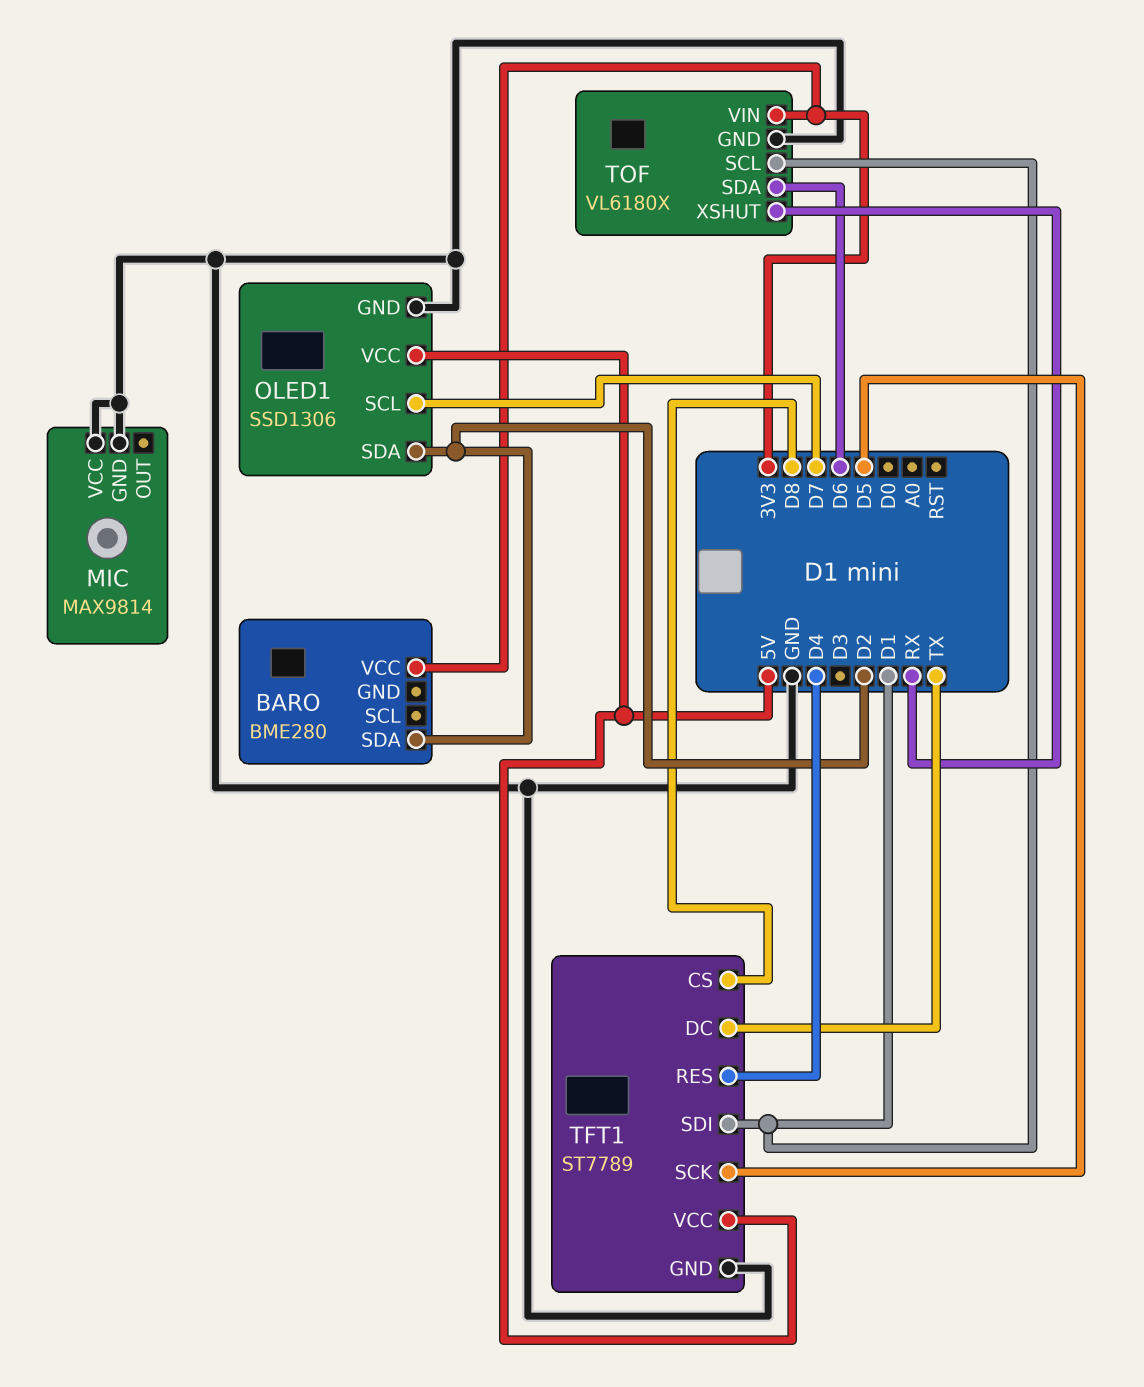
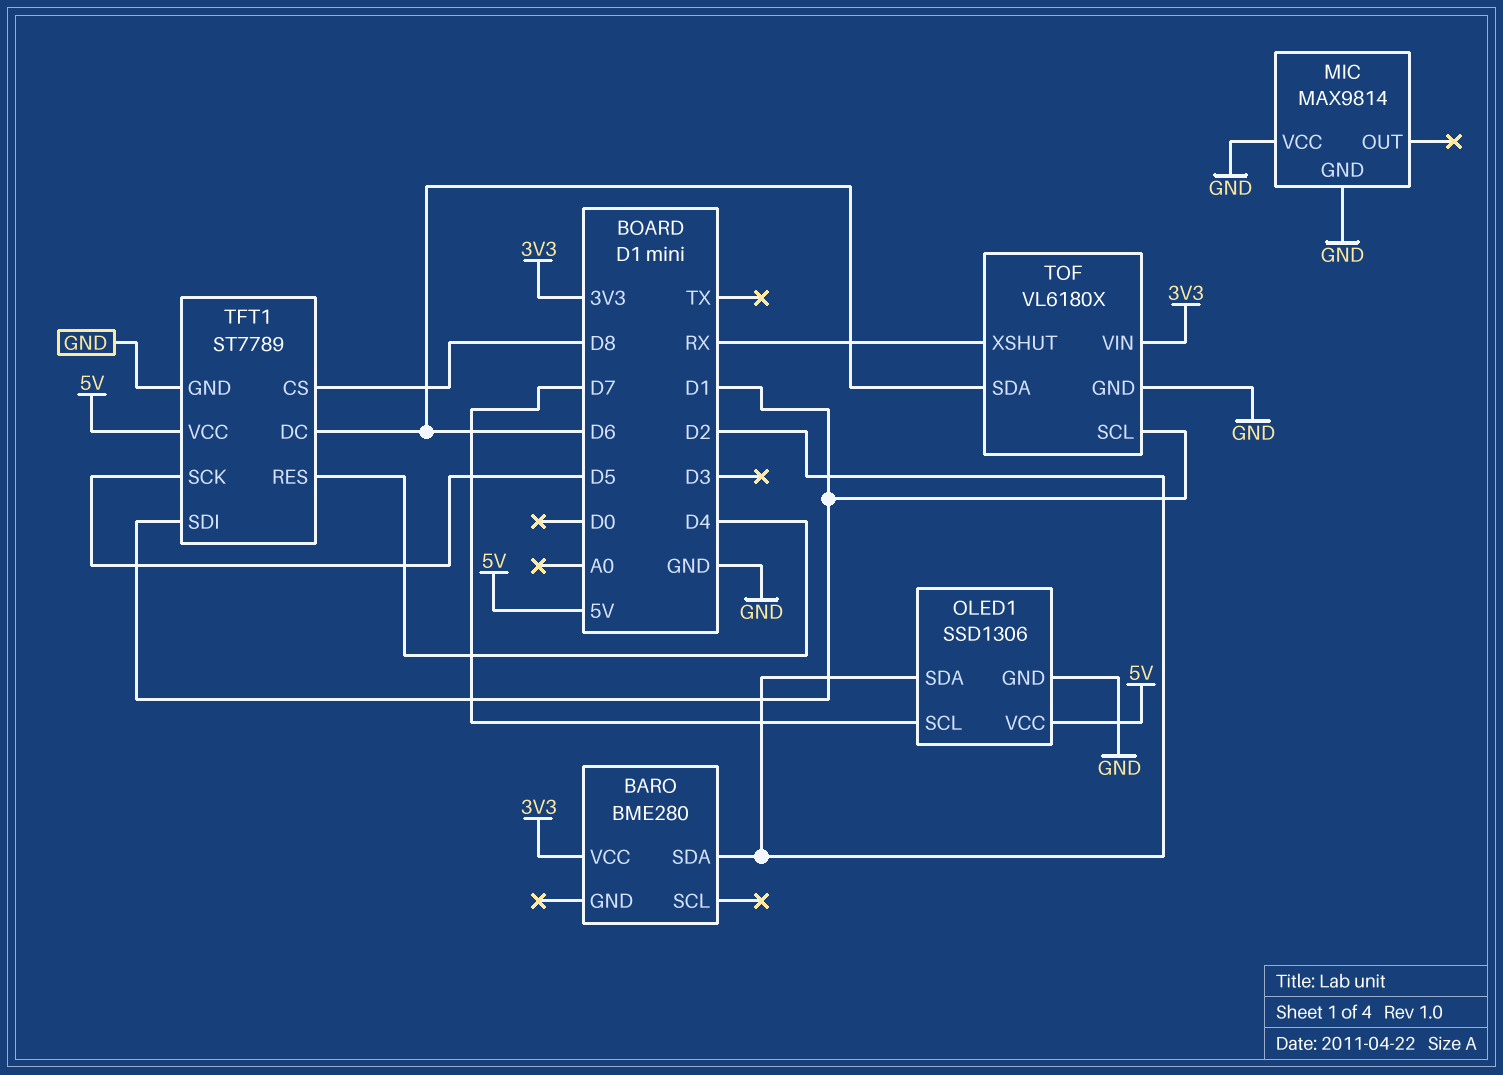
TFT1 pin DC: TX -> D6

